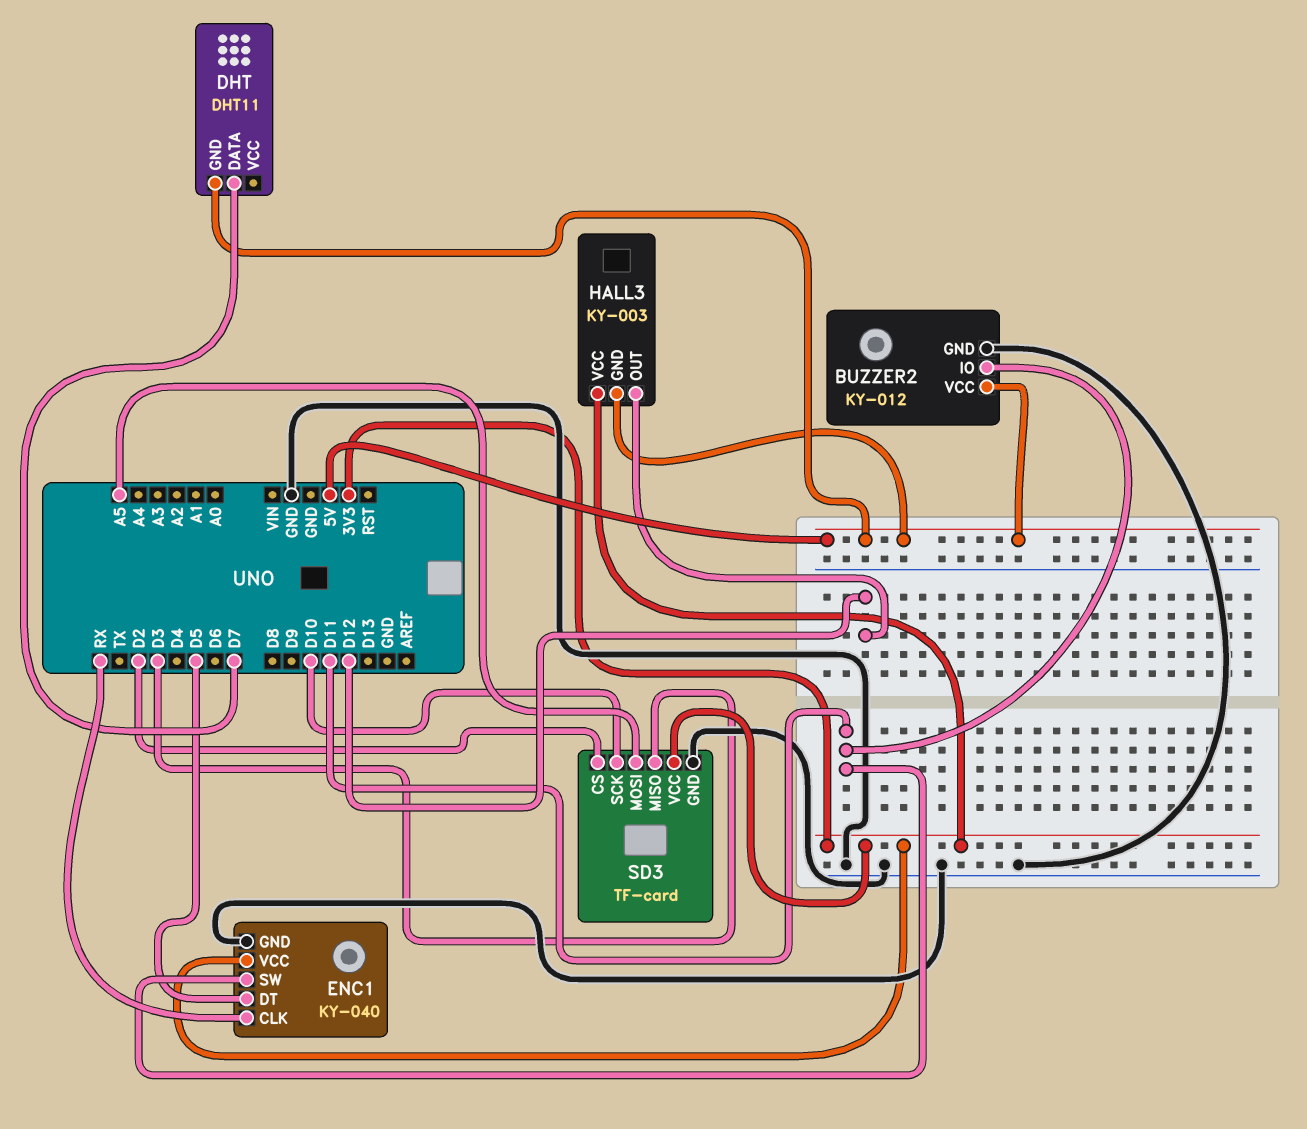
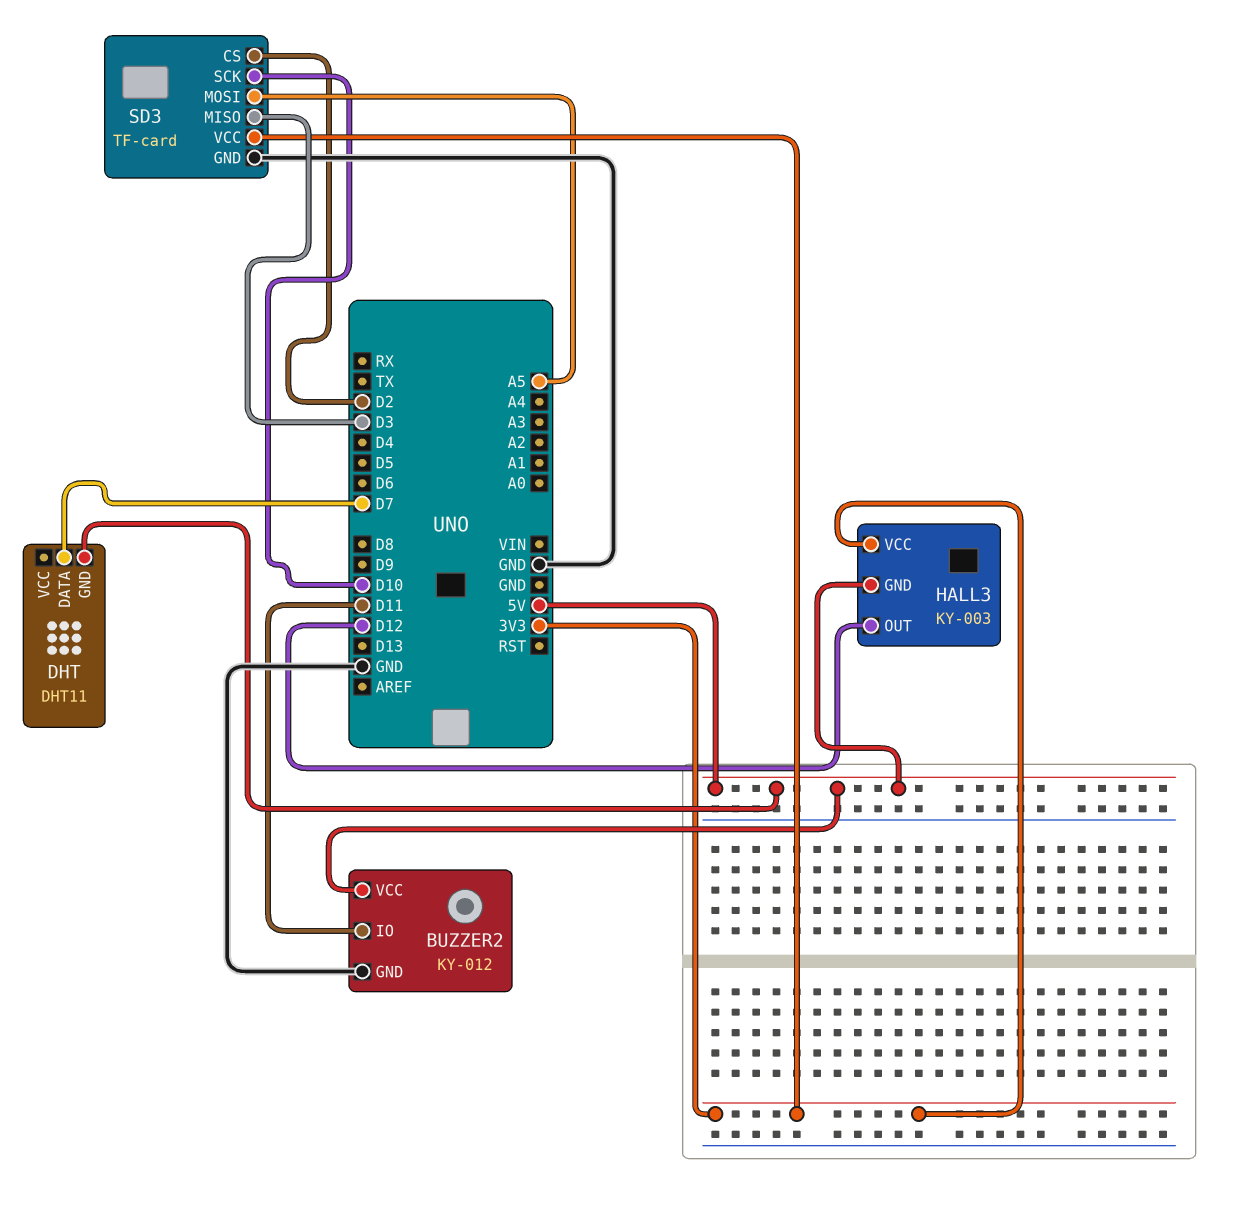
ENC1: KY-040 -> none
ENC1 pin CLK: RX -> none
ENC1 pin DT: D5 -> none
ENC1 pin GND: GND -> none
ENC1 pin SW: D11 -> none
ENC1 pin VCC: 3V3 -> none

